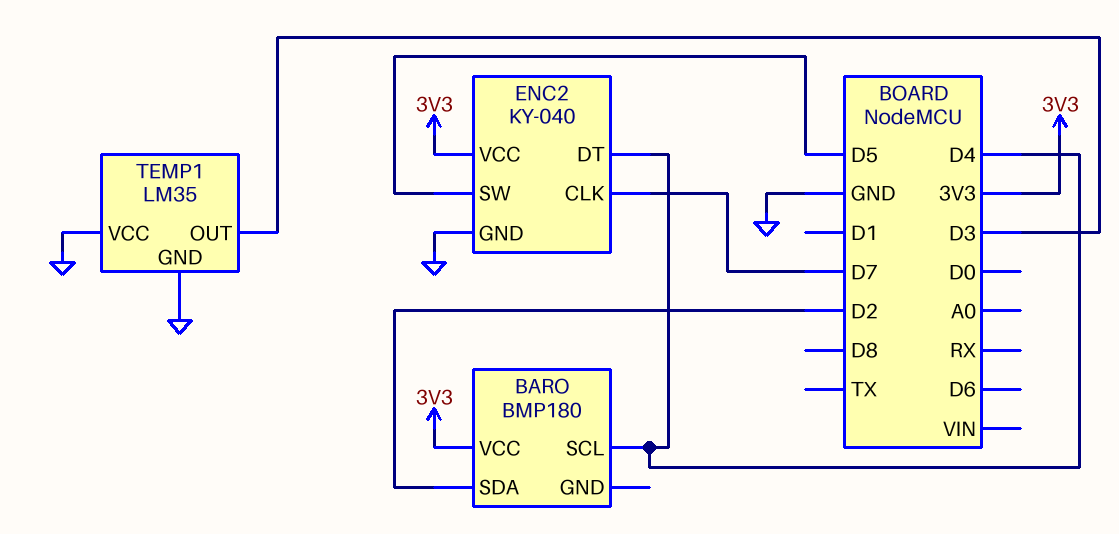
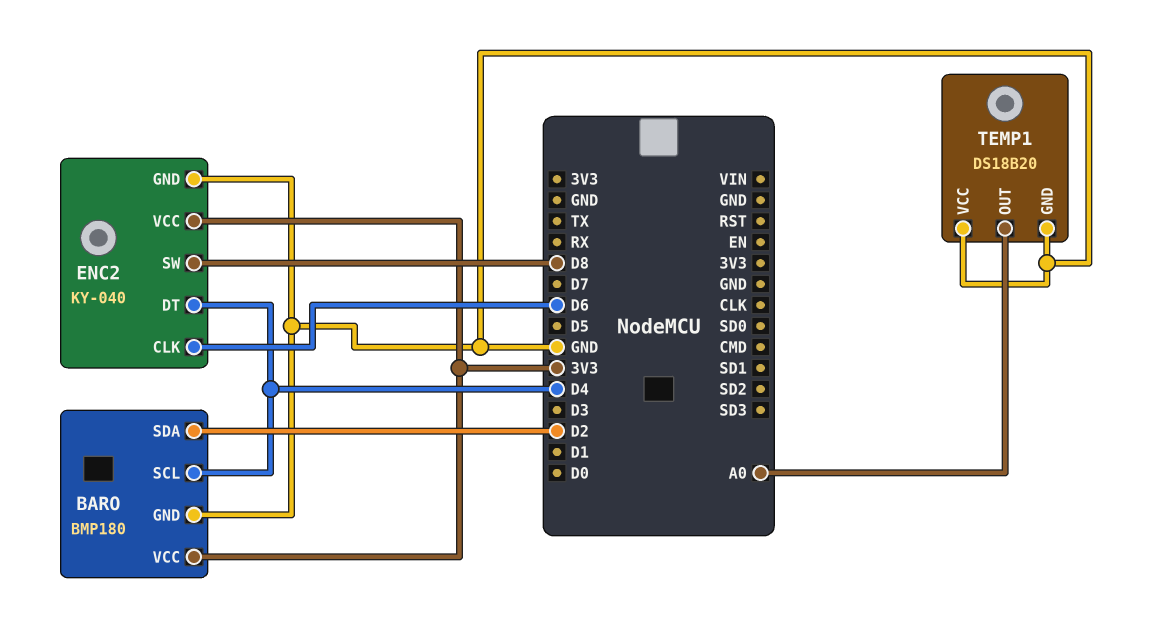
BARO pin GND: none -> GND
ENC2 pin CLK: D7 -> D6
ENC2 pin SW: D5 -> D8
TEMP1: LM35 -> DS18B20
TEMP1 pin OUT: D3 -> A0

